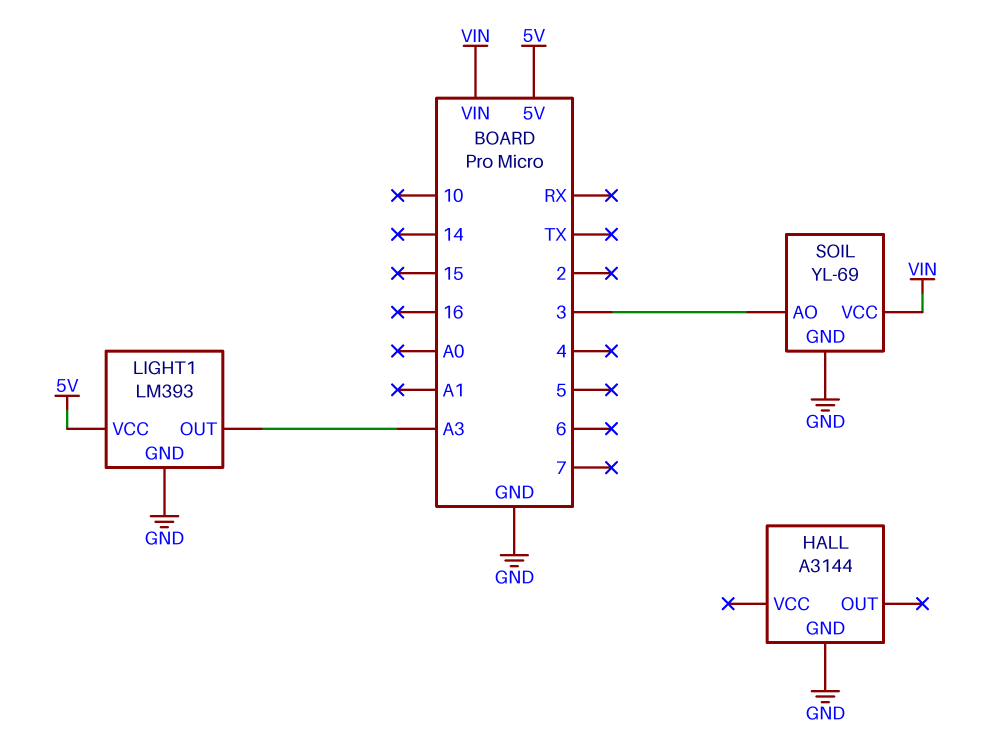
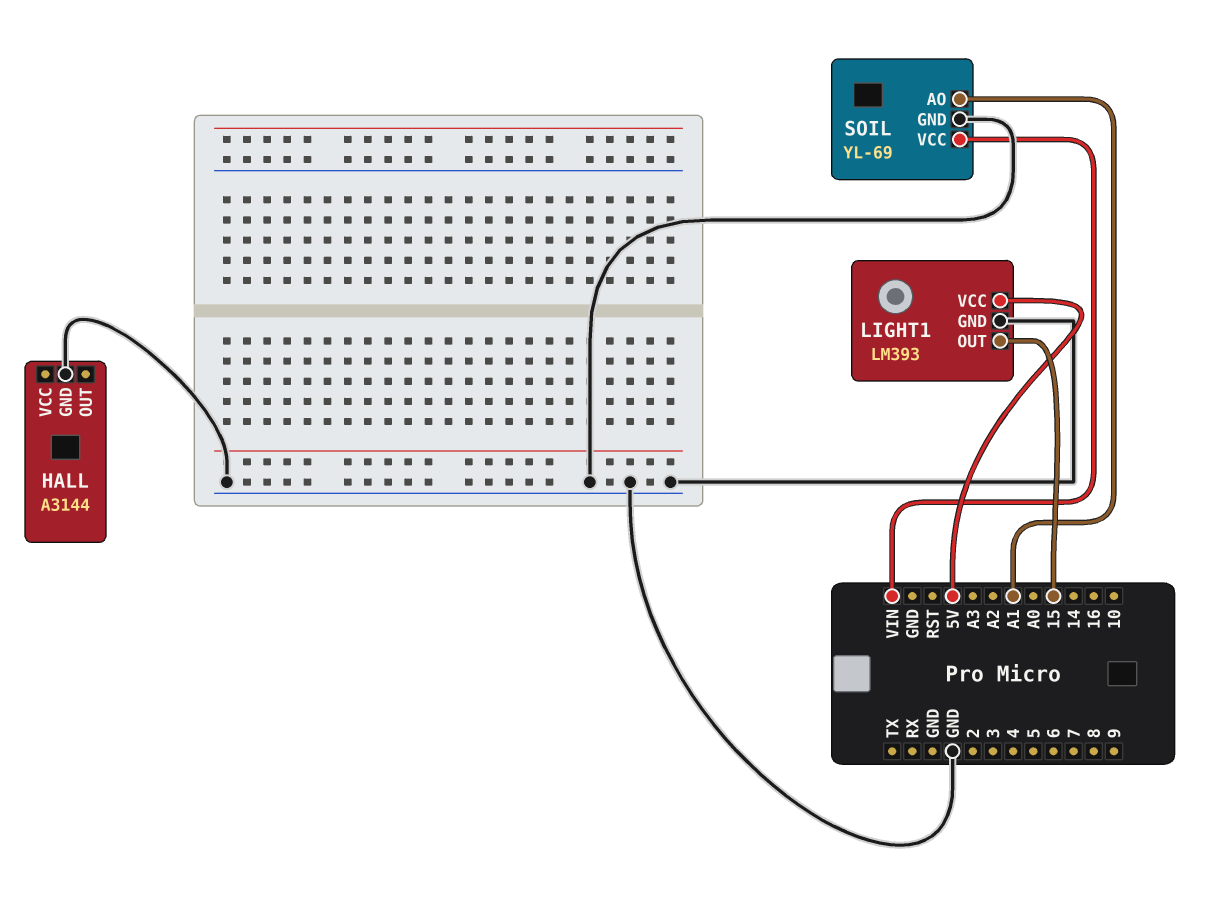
LIGHT1 pin OUT: A3 -> 15
SOIL pin AO: 3 -> A1

